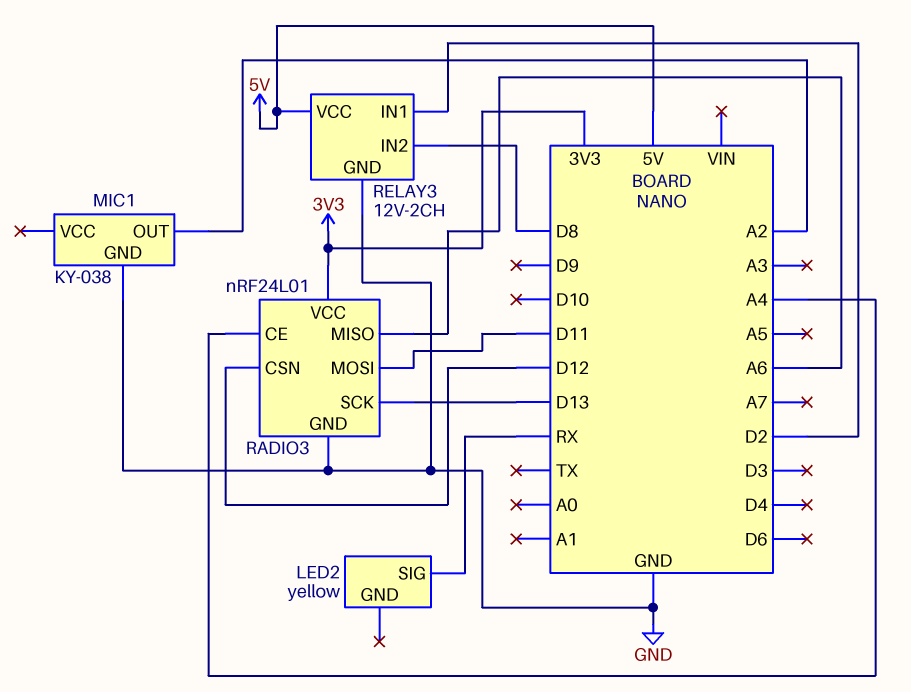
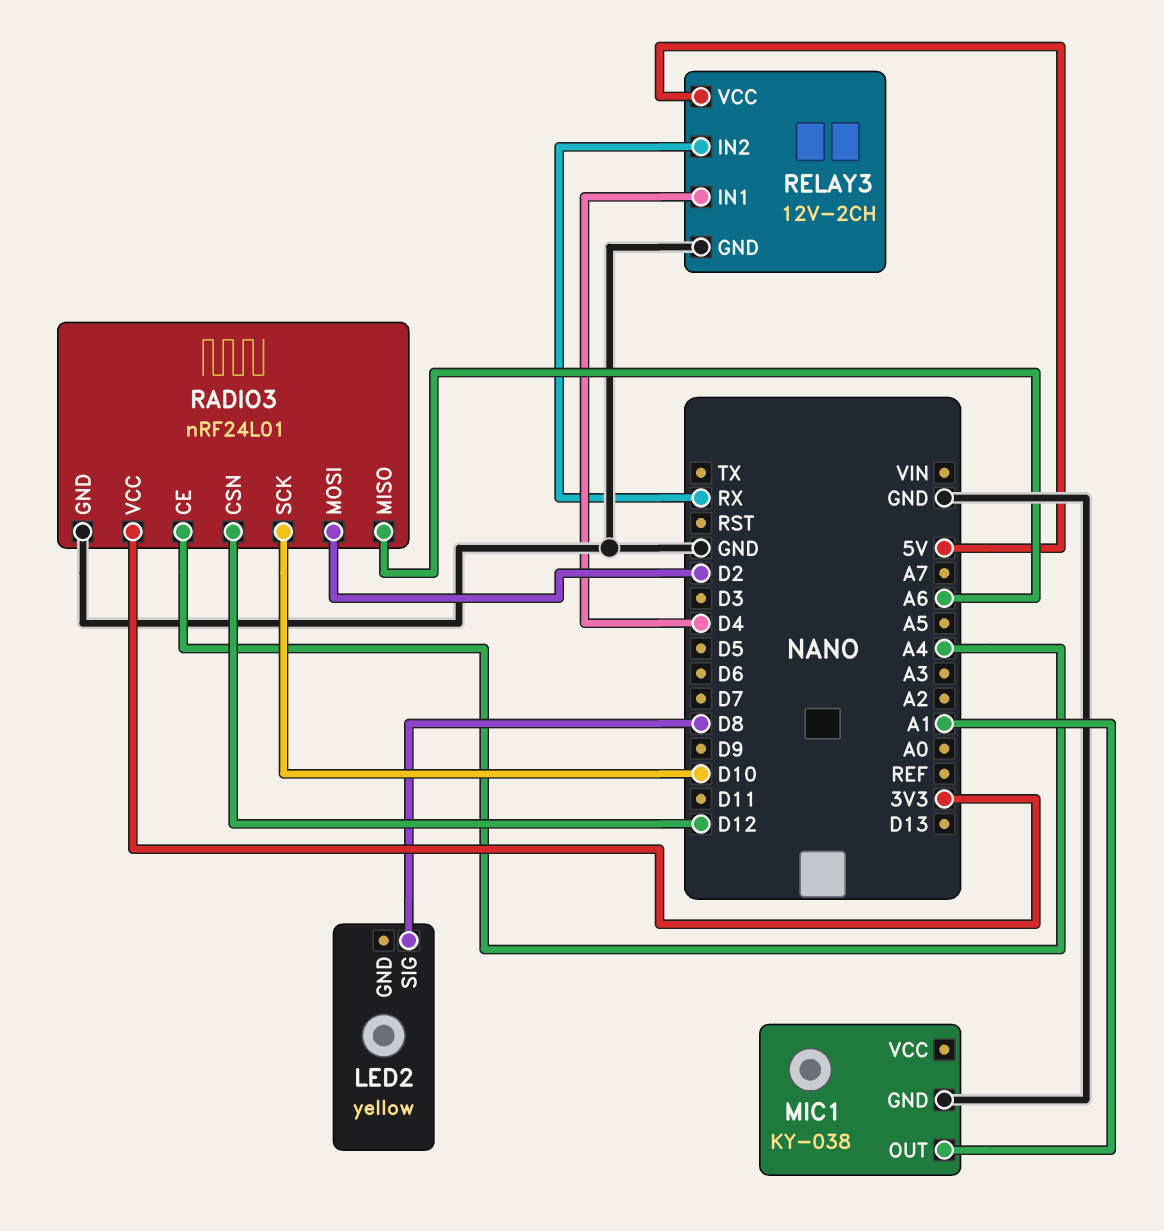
LED2 pin SIG: RX -> D8
MIC1 pin OUT: A2 -> A1
RADIO3 pin MOSI: D11 -> D2
RADIO3 pin SCK: D13 -> D10
RELAY3 pin IN1: D2 -> D4
RELAY3 pin IN2: D8 -> RX

